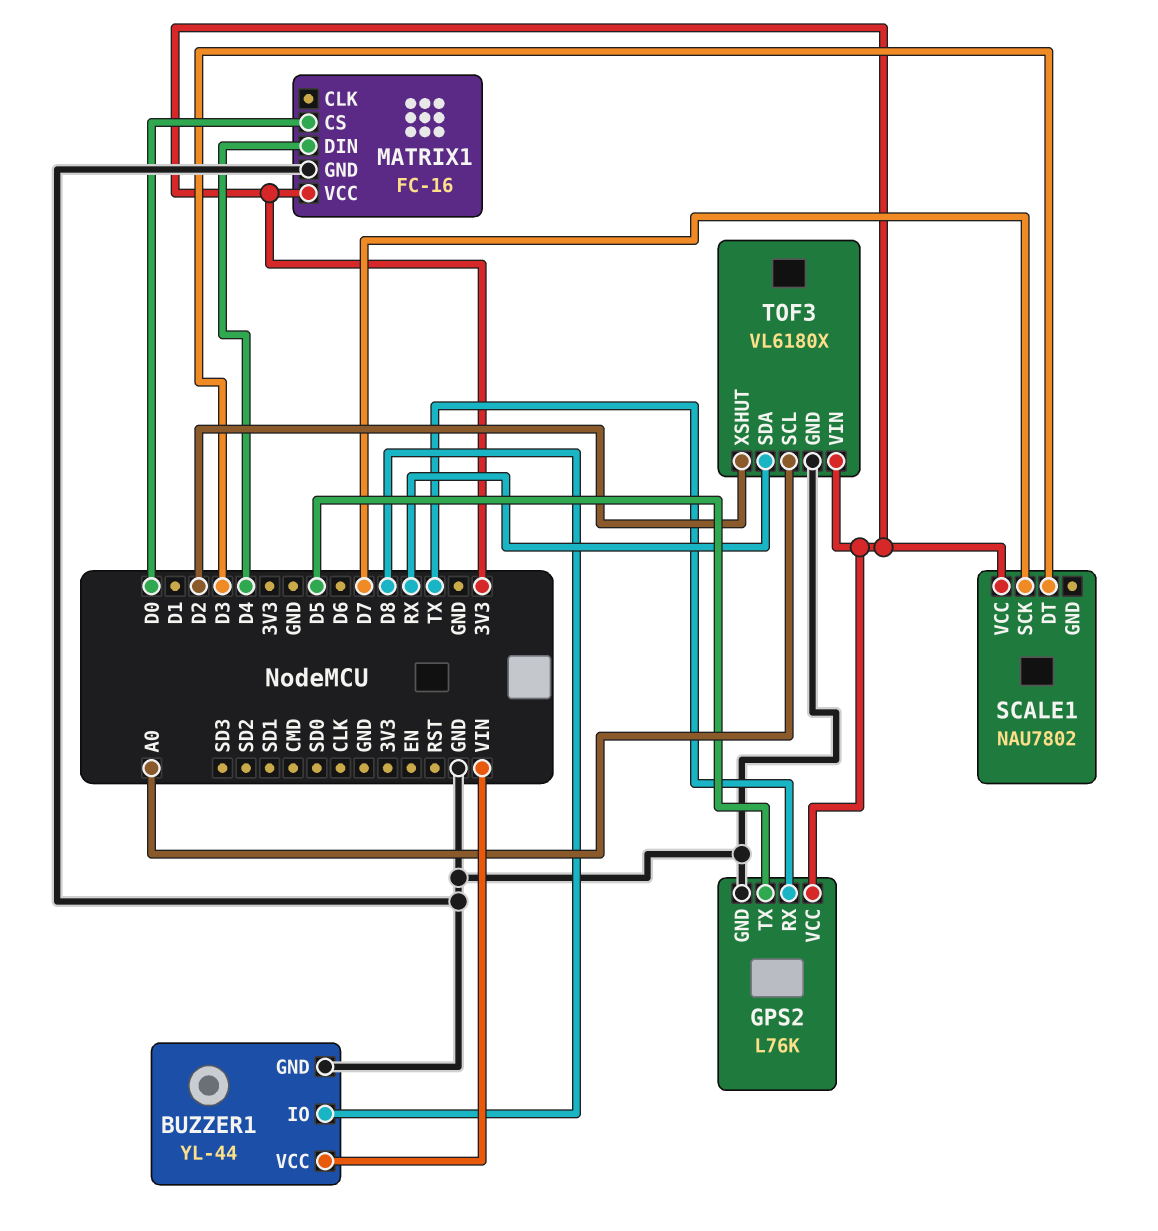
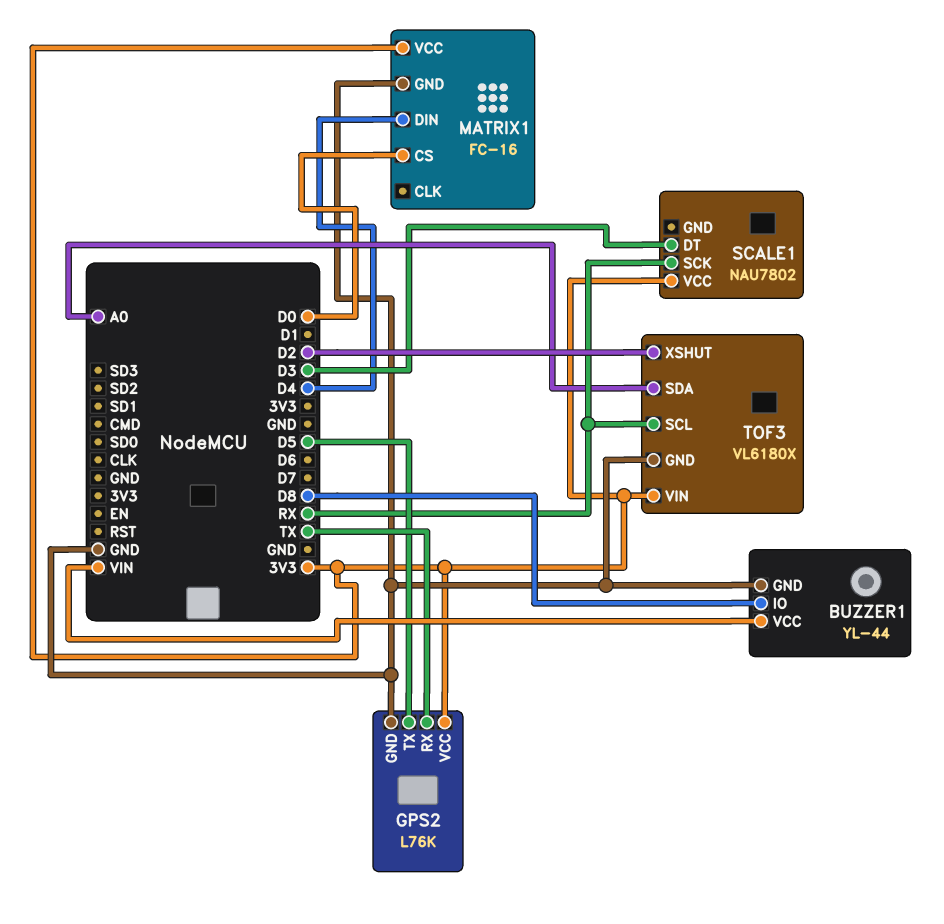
SCALE1 pin SCK: D7 -> RX
TOF3 pin SCL: A0 -> RX
TOF3 pin SDA: RX -> A0

